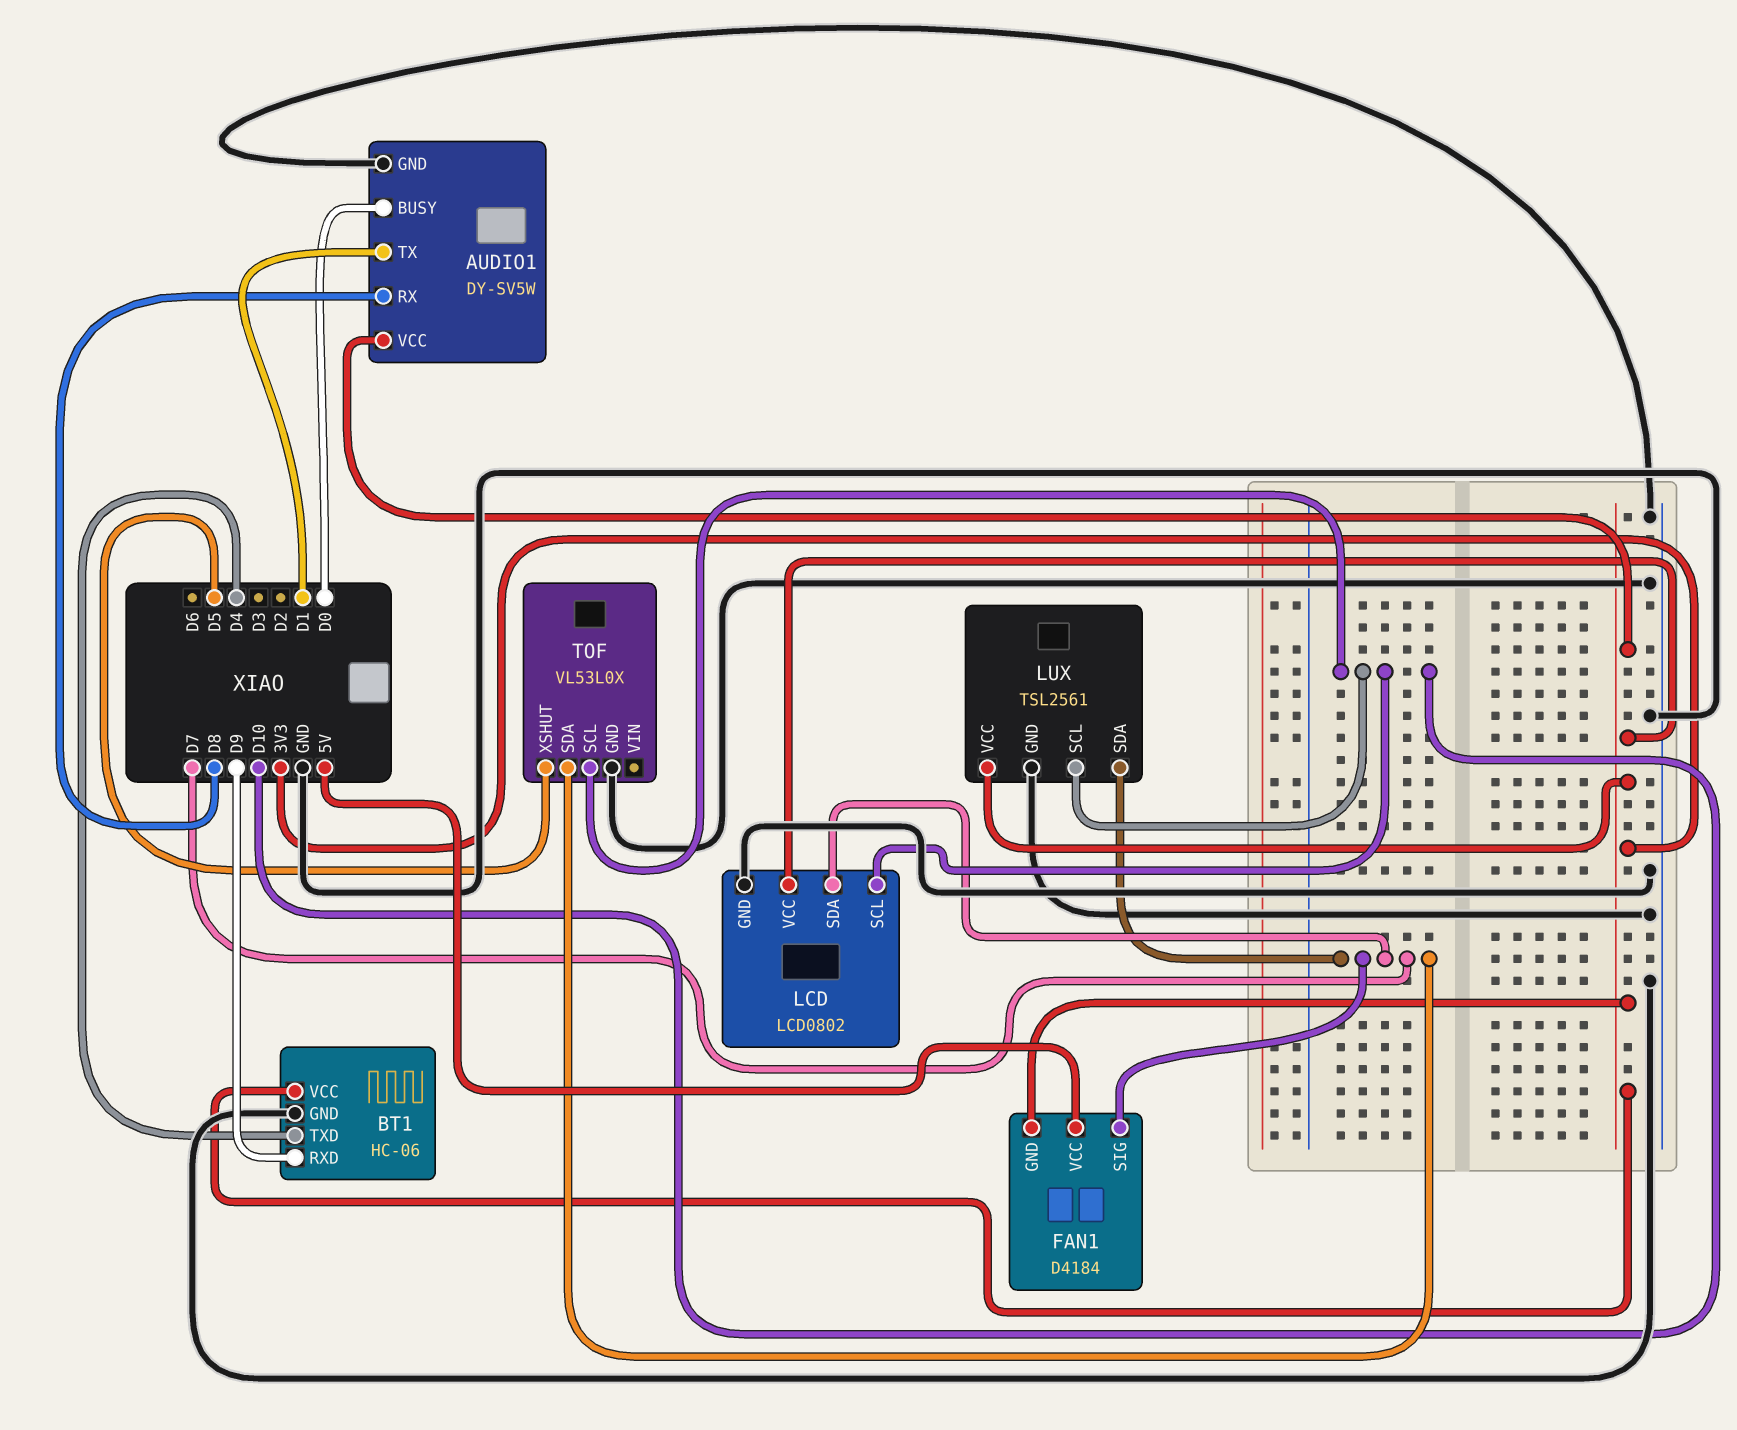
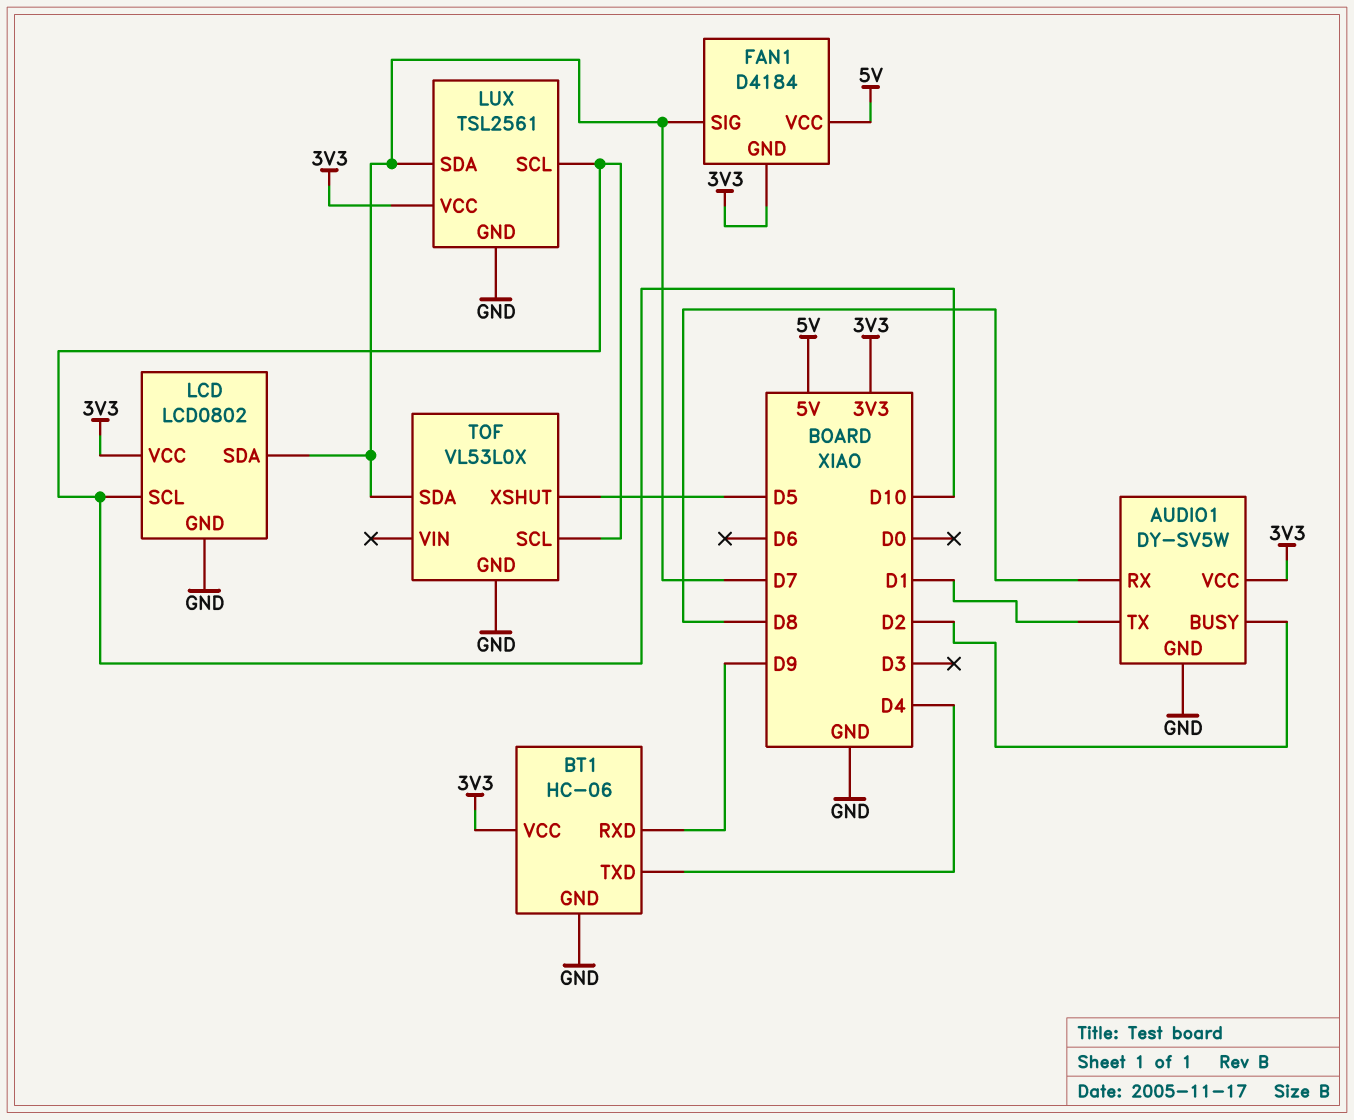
AUDIO1 pin BUSY: D0 -> D2

